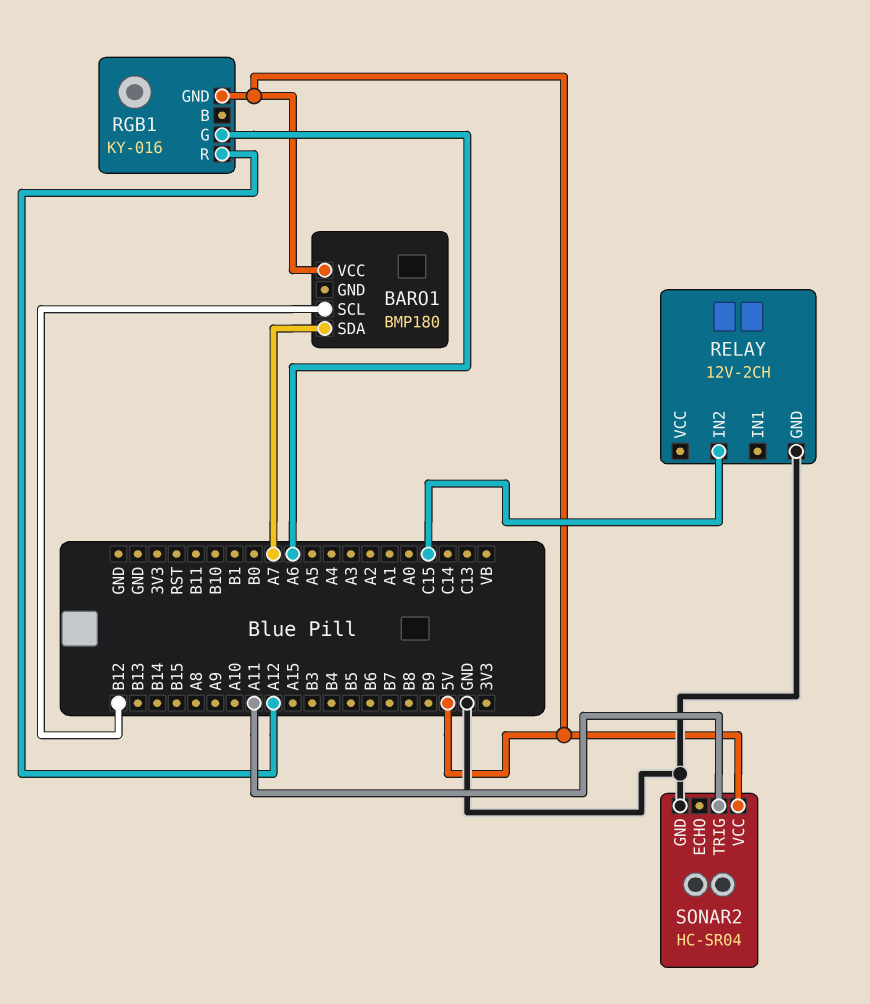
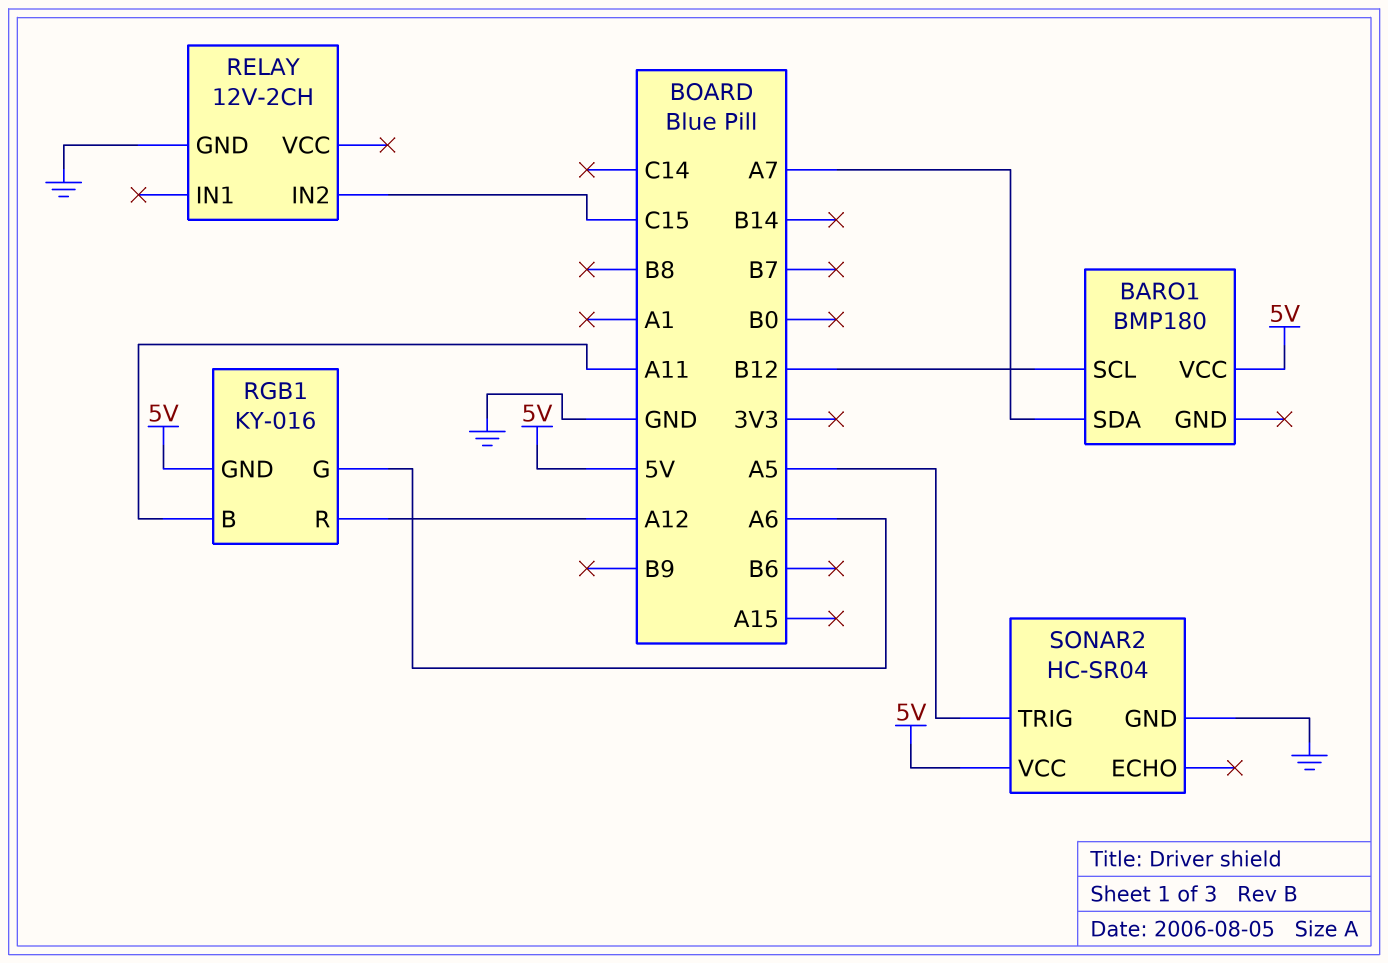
RGB1 pin B: none -> A11
SONAR2 pin TRIG: A11 -> A5

